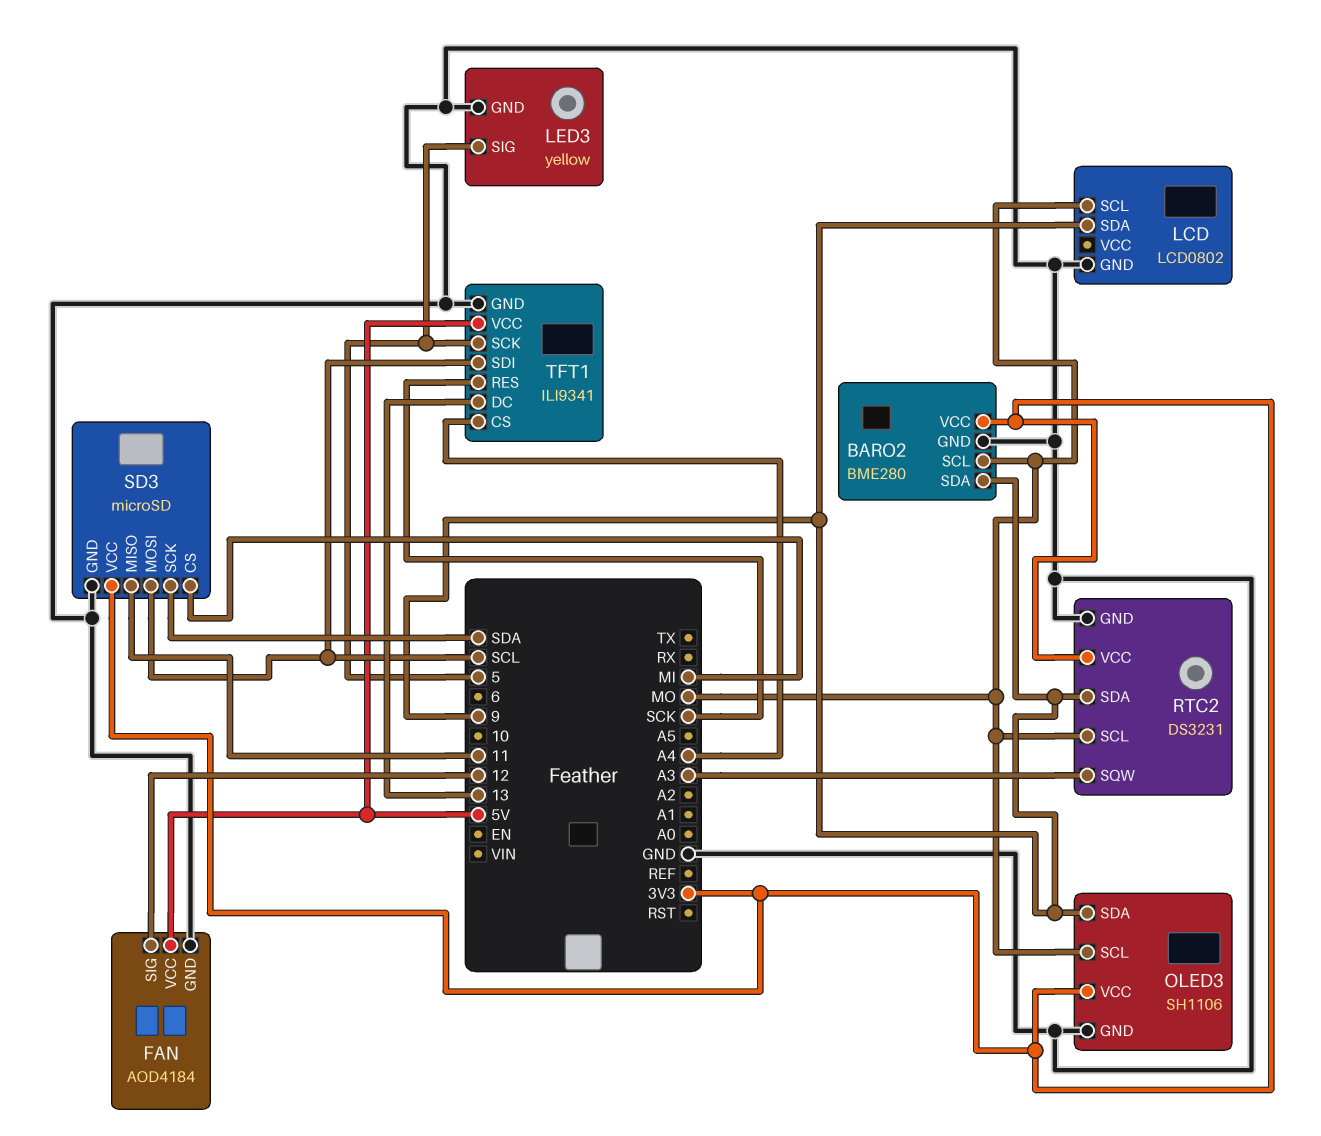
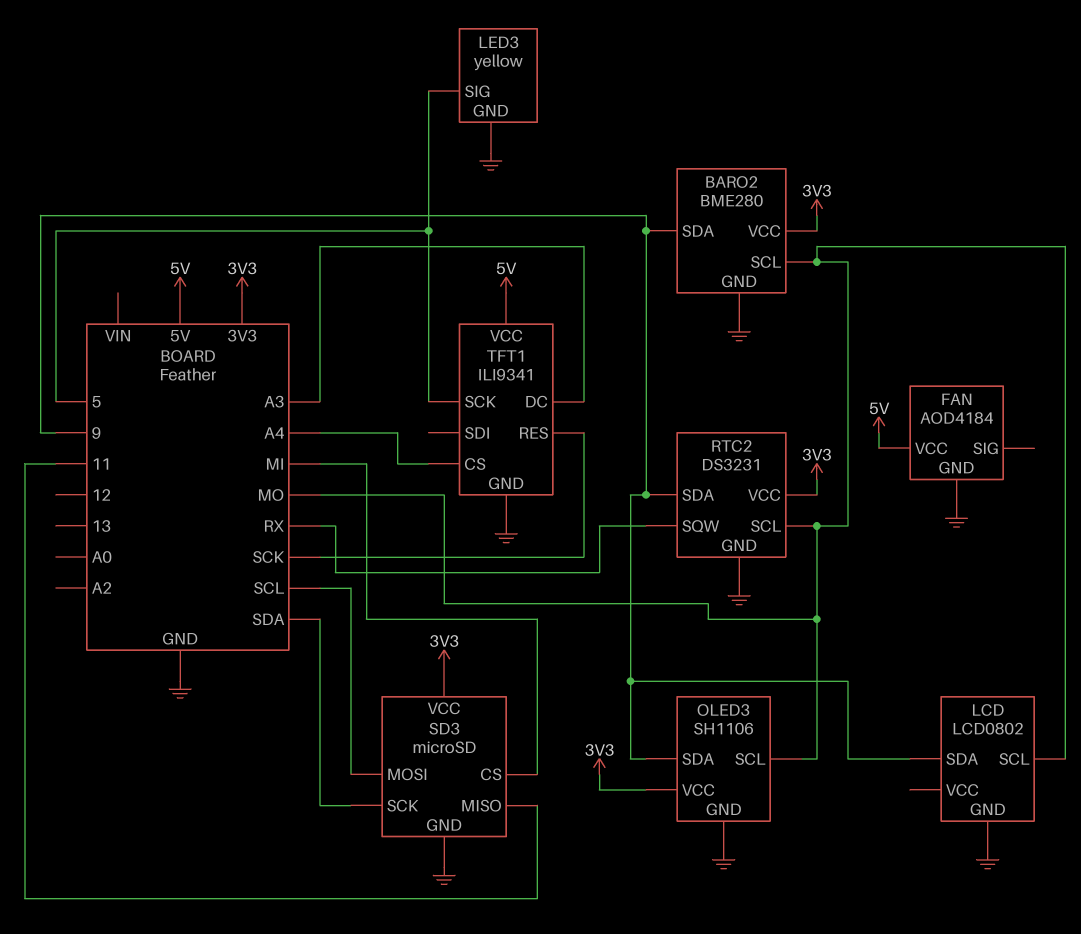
FAN pin SIG: 12 -> none
RTC2 pin SQW: A3 -> RX
TFT1 pin DC: 13 -> A3
TFT1 pin SDI: SCL -> none

